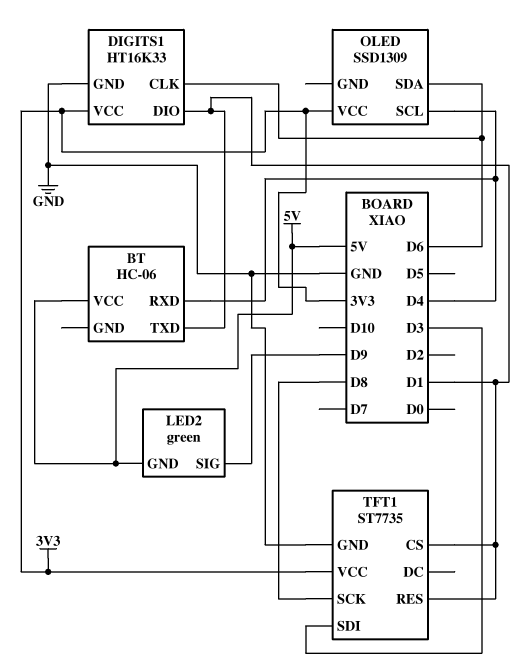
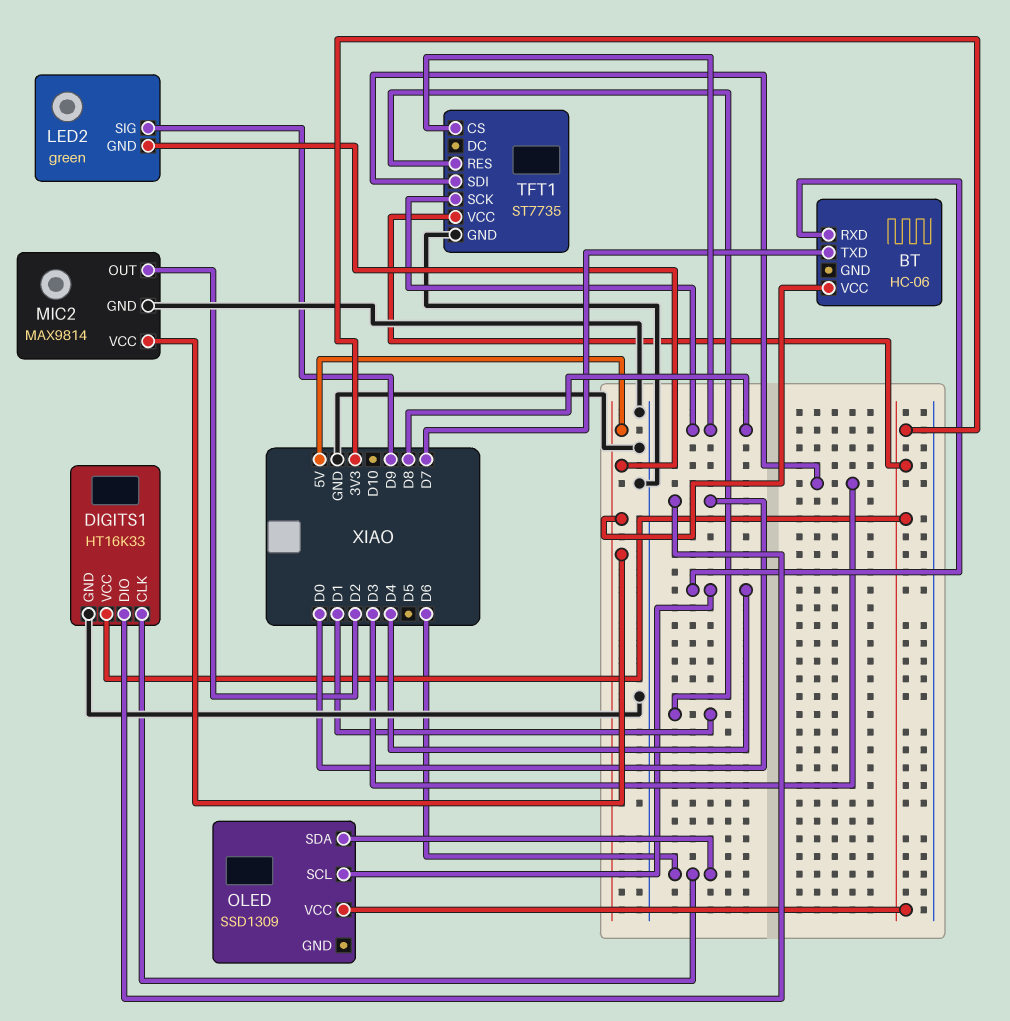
BT pin TXD: D1 -> D7
DIGITS1 pin DIO: D1 -> D0
MIC2: none -> MAX9814
MIC2 pin GND: none -> GND
MIC2 pin OUT: none -> D2
MIC2 pin VCC: none -> 5V
TFT1 pin CS: D1 -> D8

